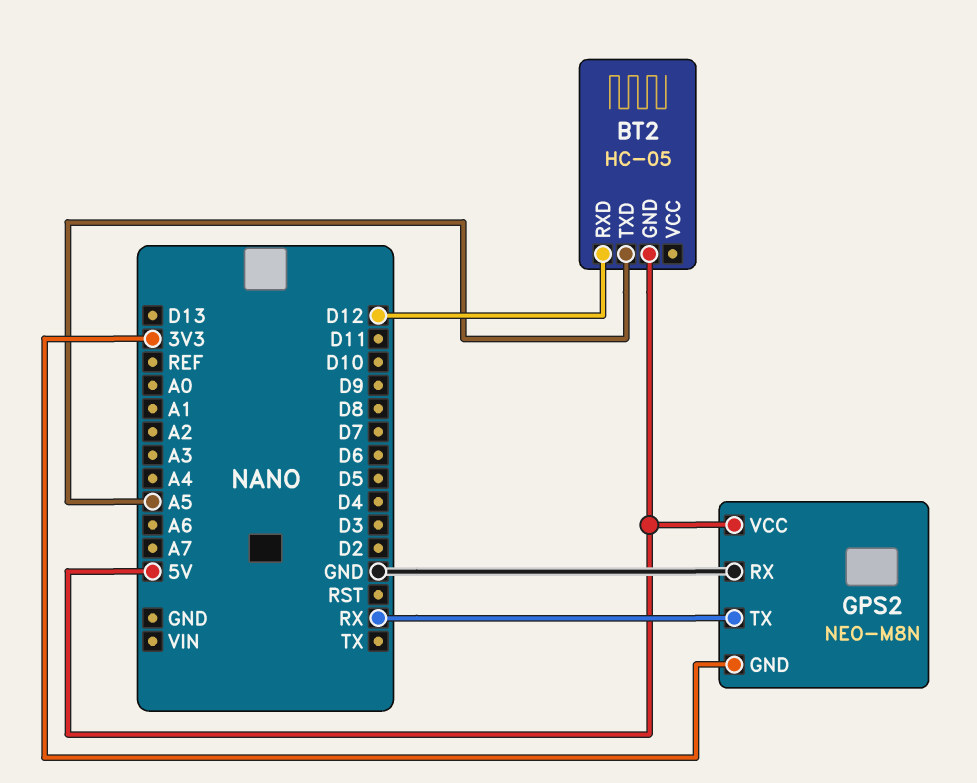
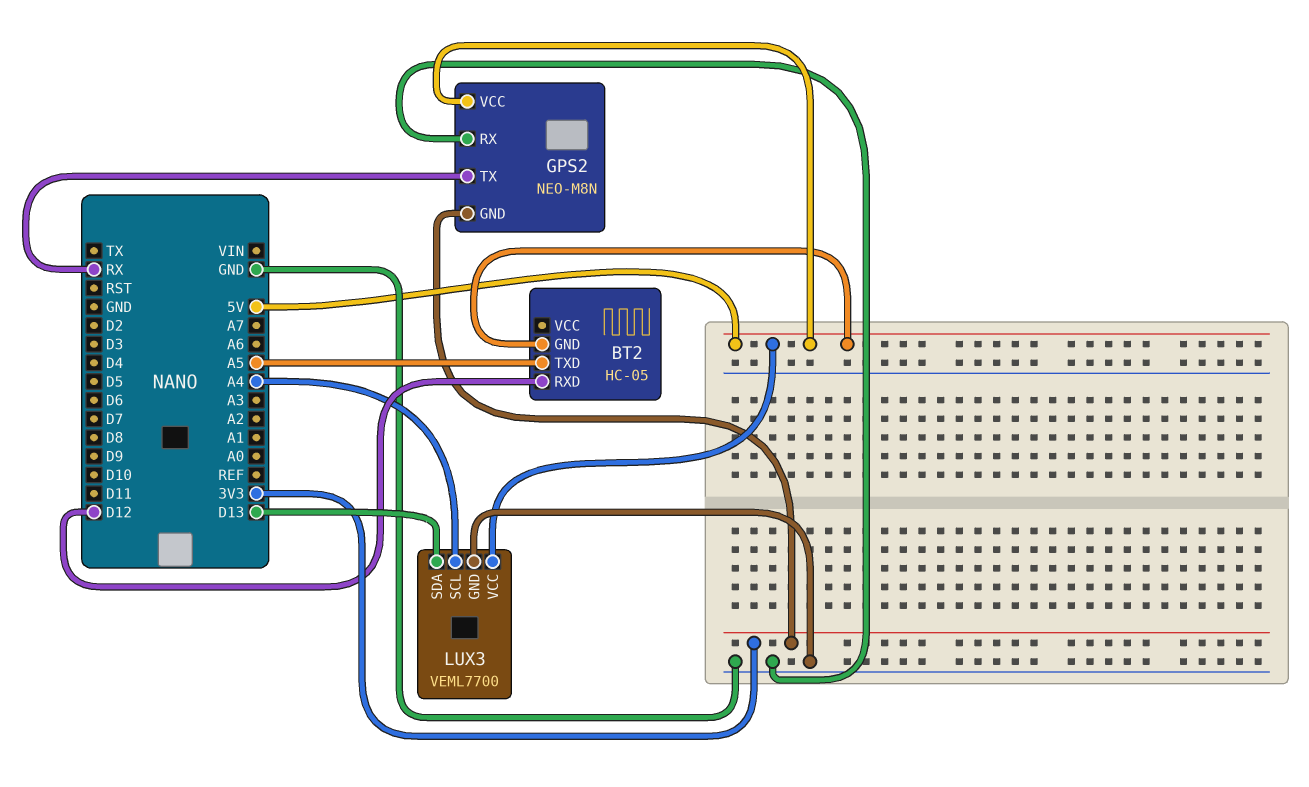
LUX3: none -> VEML7700
LUX3 pin GND: none -> GND
LUX3 pin SCL: none -> A4
LUX3 pin SDA: none -> D13
LUX3 pin VCC: none -> 5V

